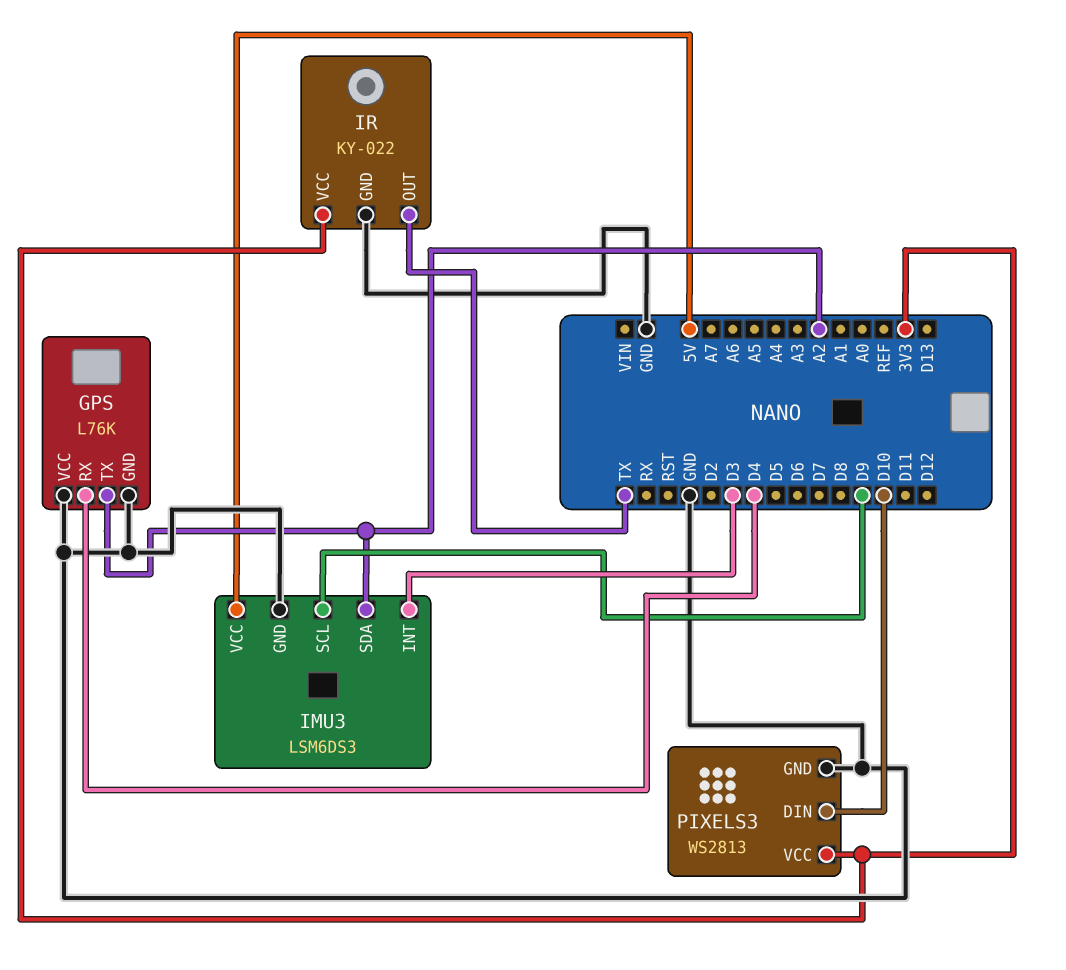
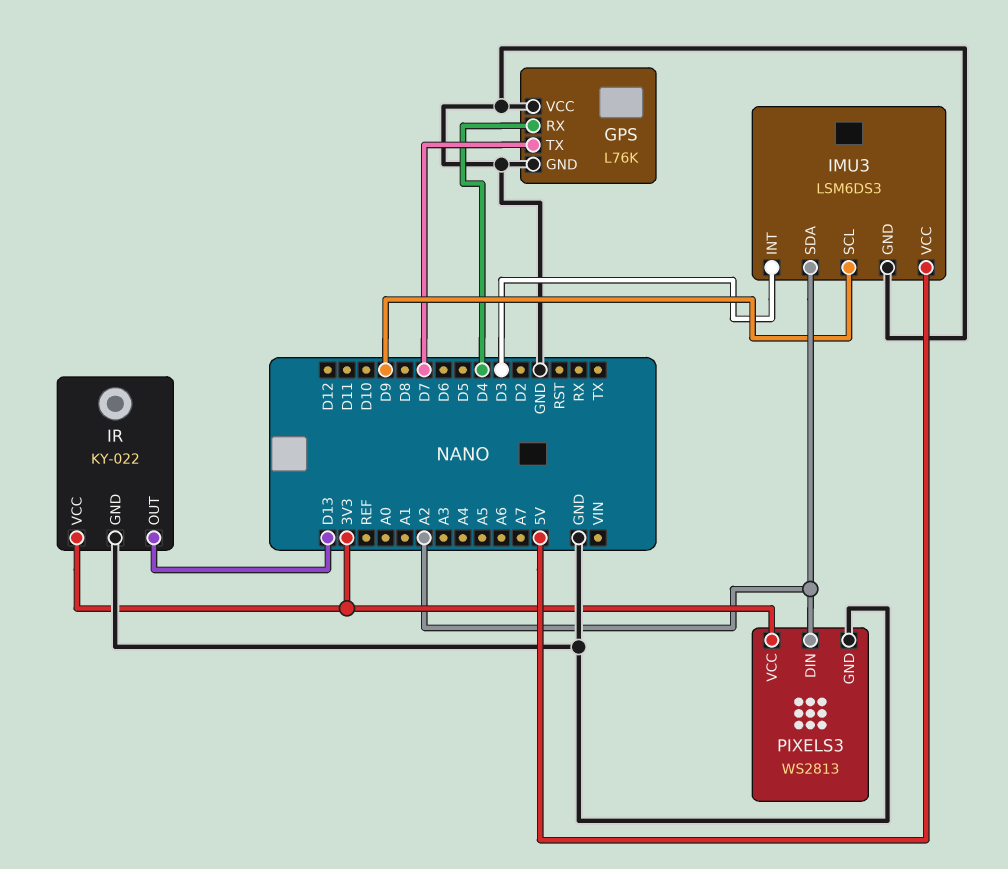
GPS pin TX: A2 -> D7
IR pin OUT: TX -> D13
PIXELS3 pin DIN: D10 -> A2

